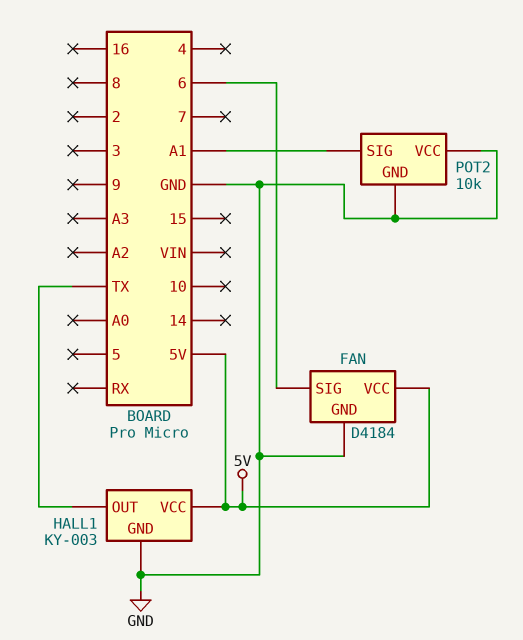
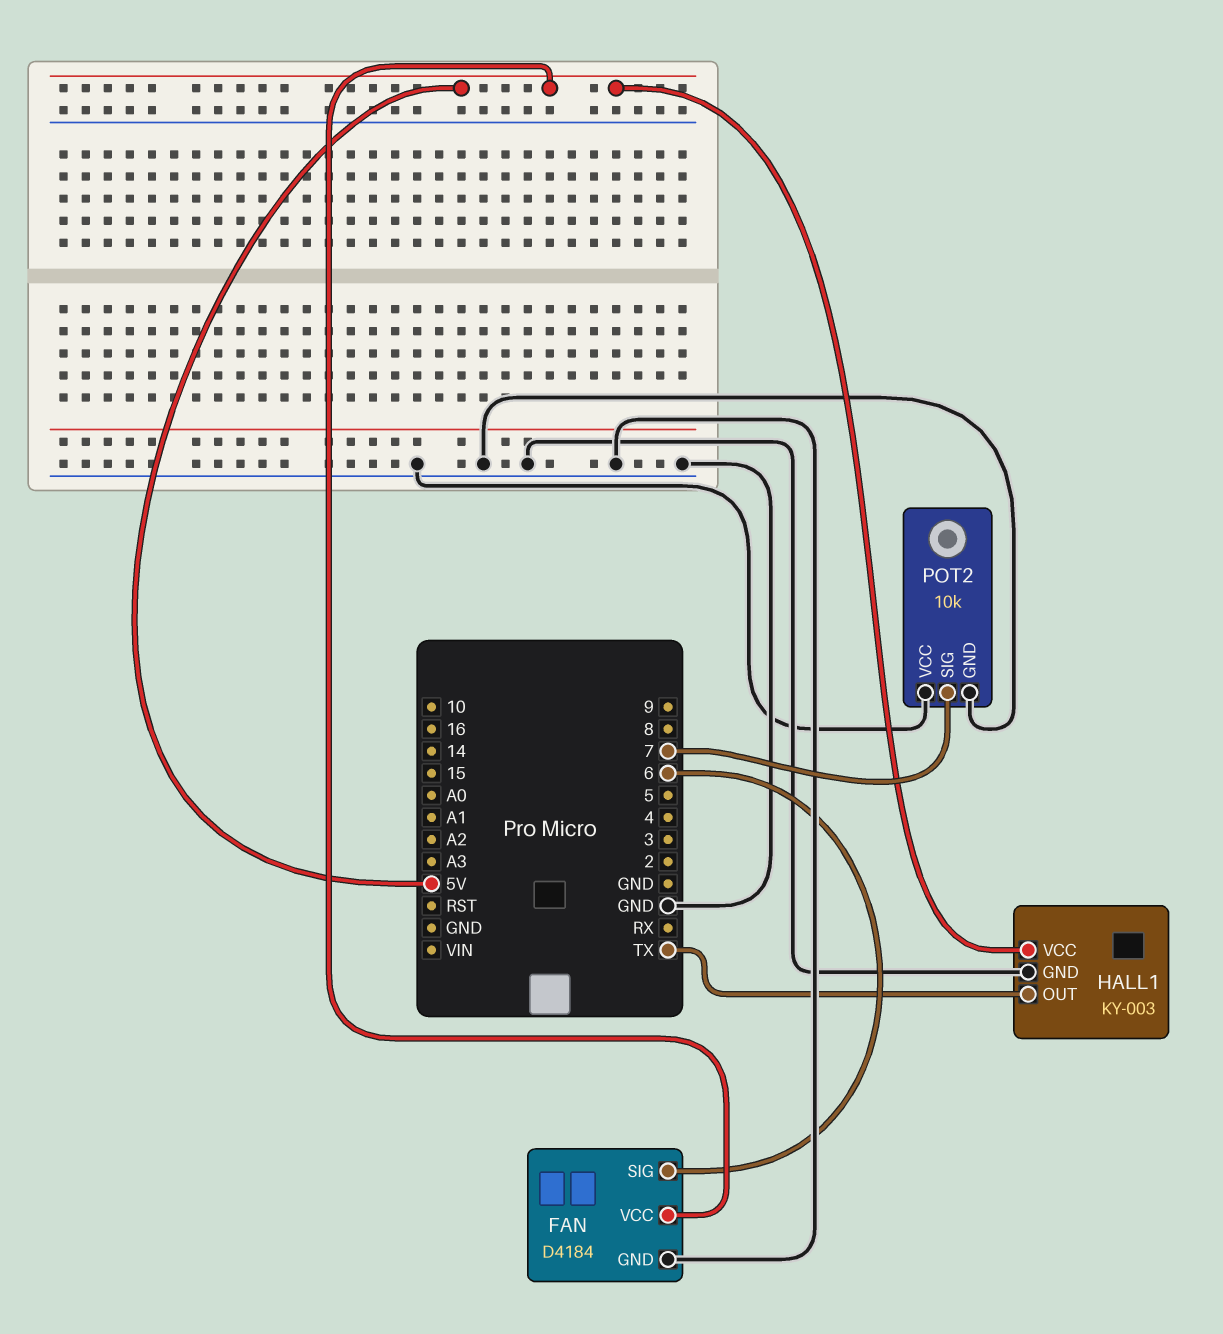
POT2 pin SIG: A1 -> 7

